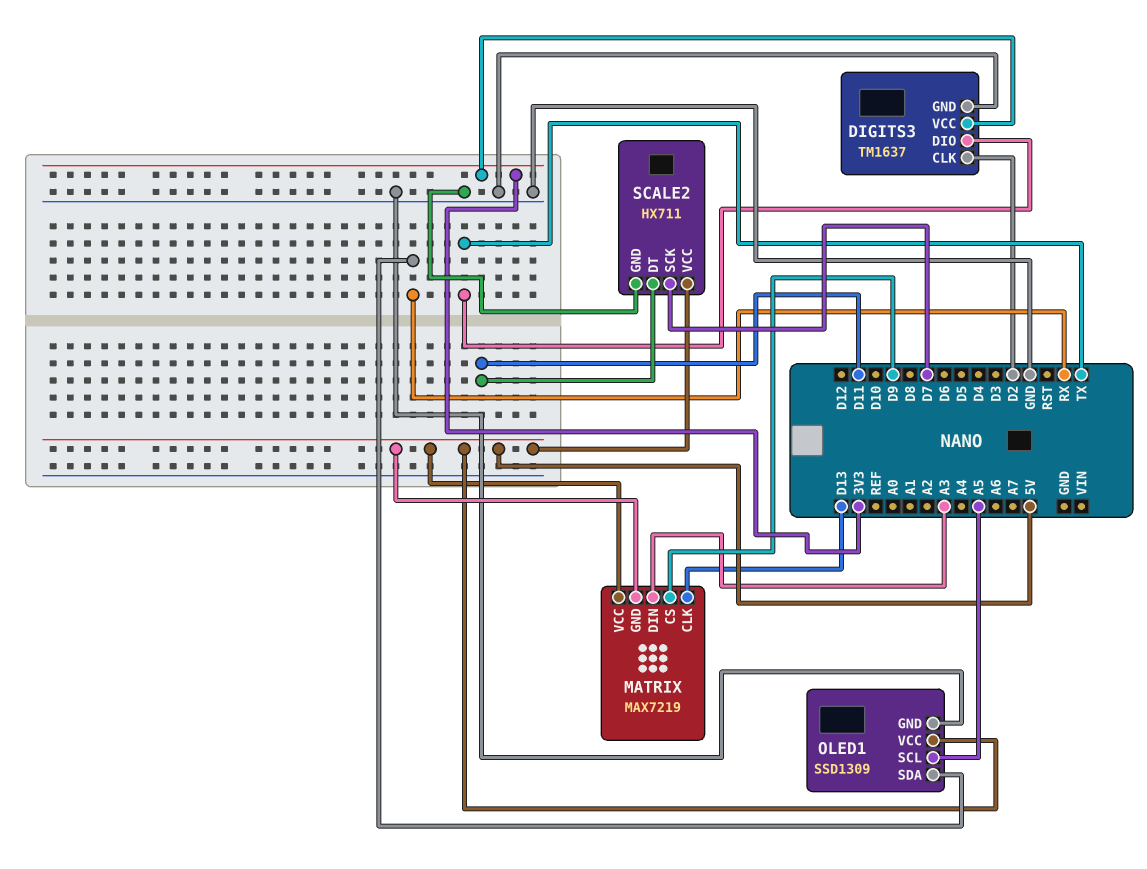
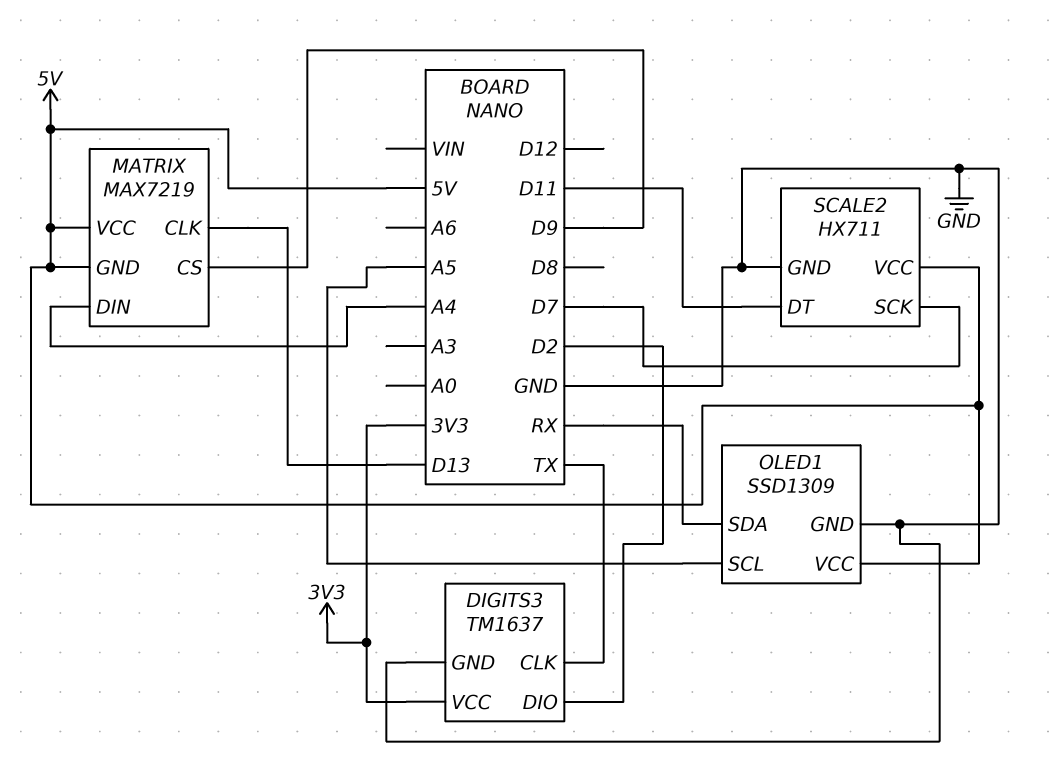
DIGITS3 pin CLK: D2 -> TX
DIGITS3 pin DIO: TX -> D2
MATRIX pin DIN: A3 -> A4

